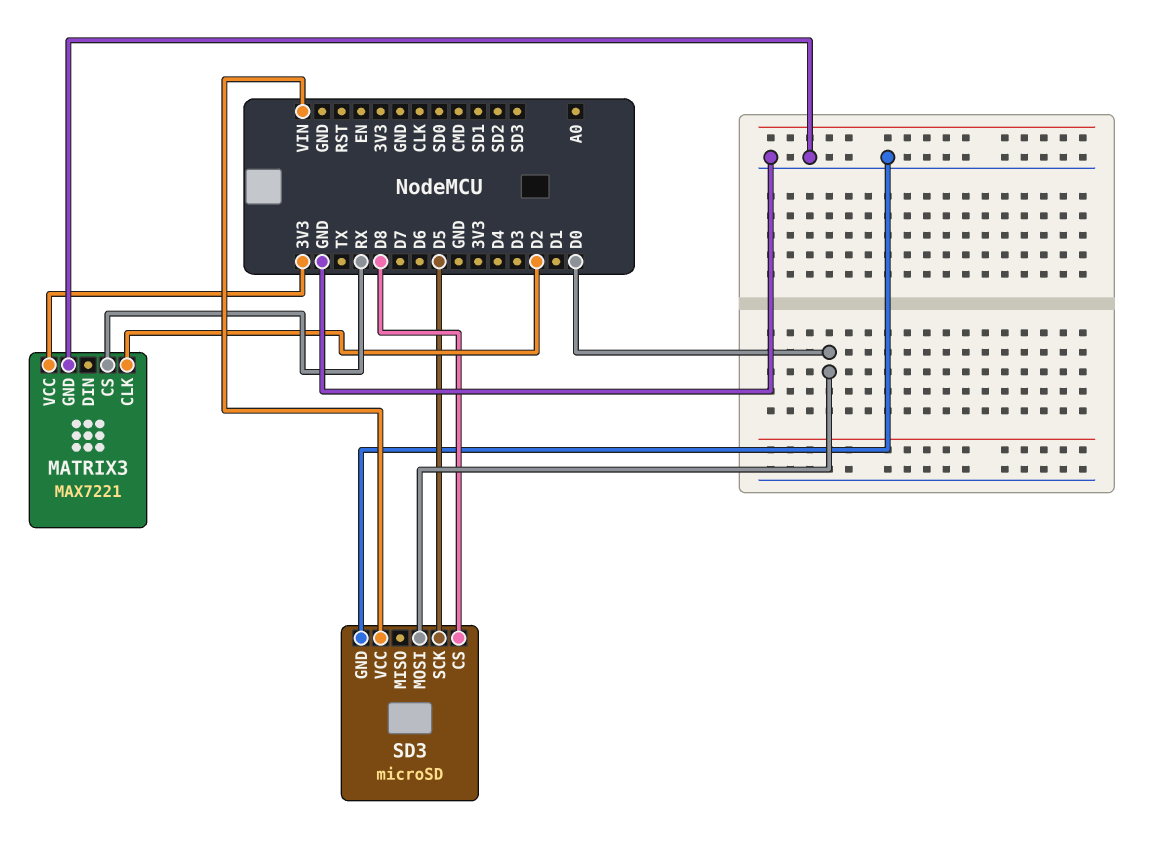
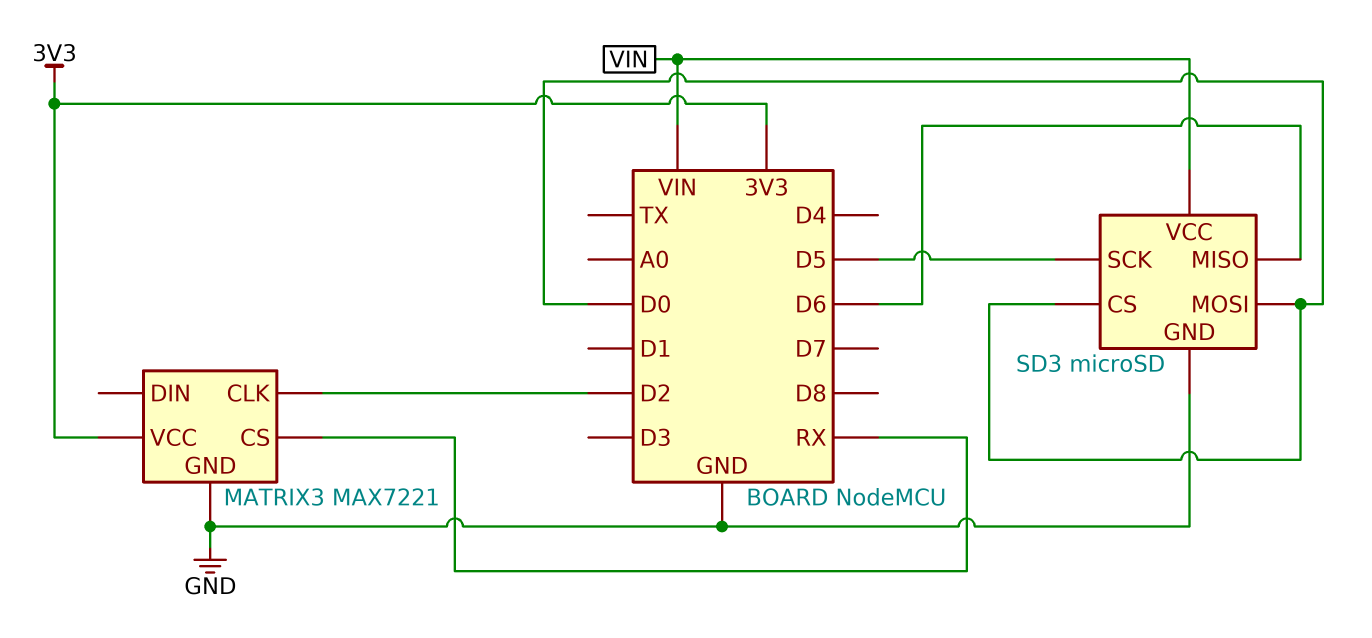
SD3 pin CS: D8 -> D0
SD3 pin MISO: none -> D6

